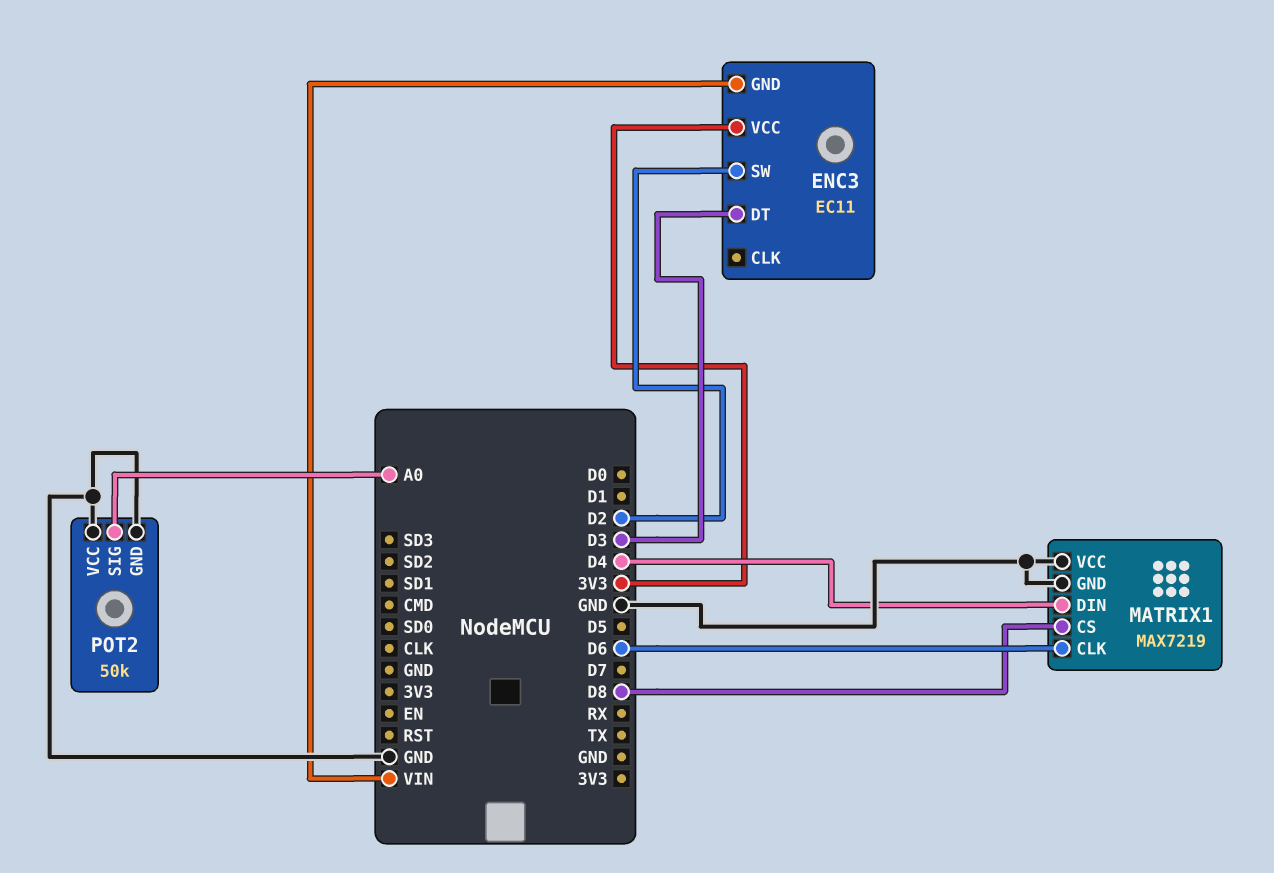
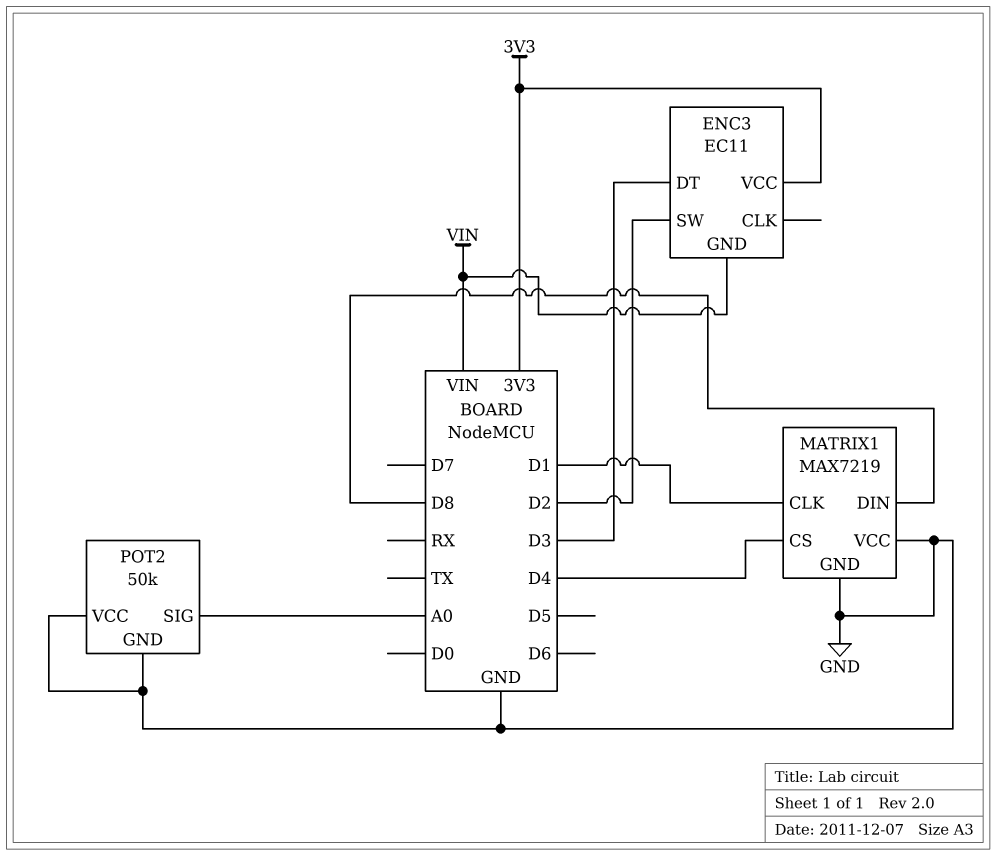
MATRIX1 pin CLK: D6 -> D1
MATRIX1 pin CS: D8 -> D4
MATRIX1 pin DIN: D4 -> D8

